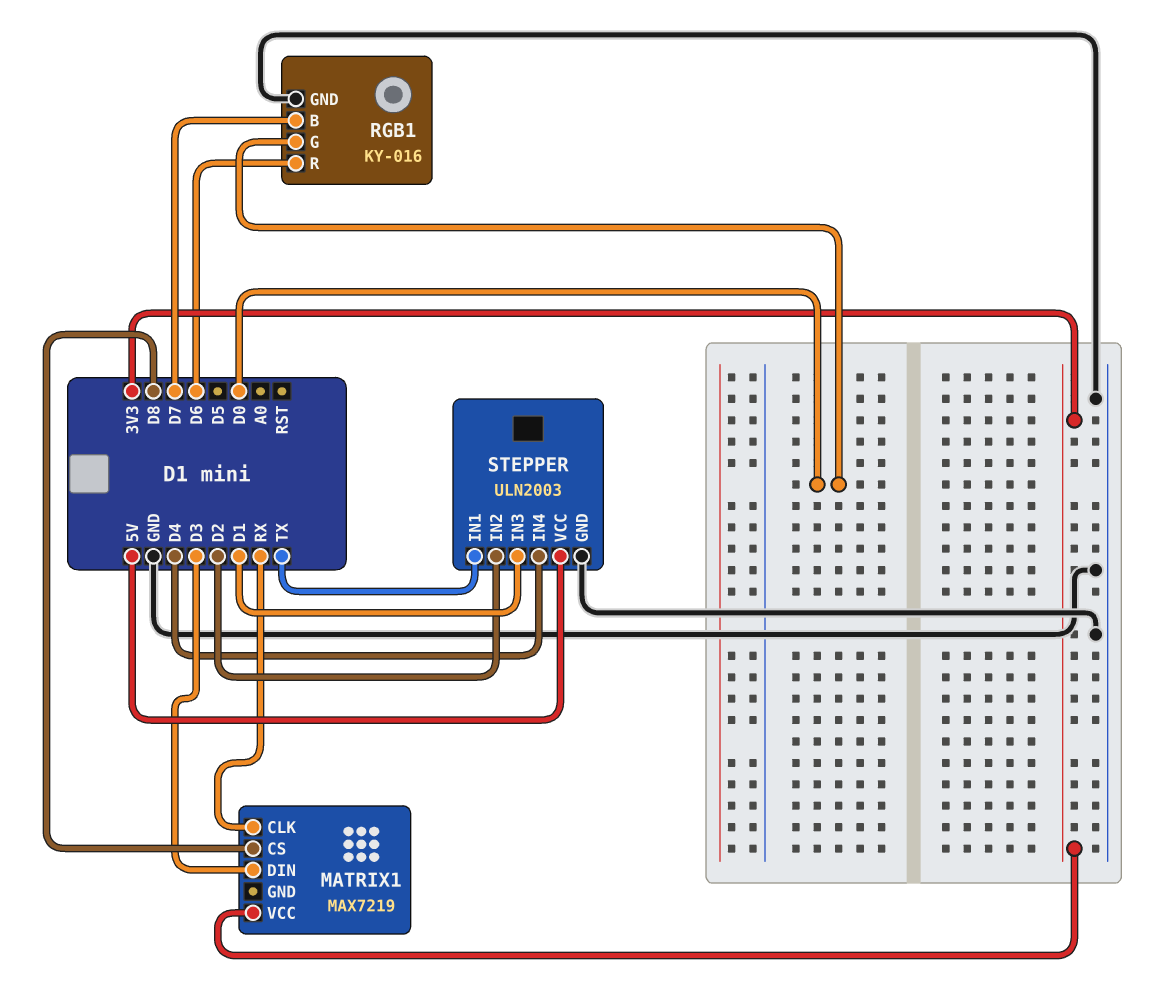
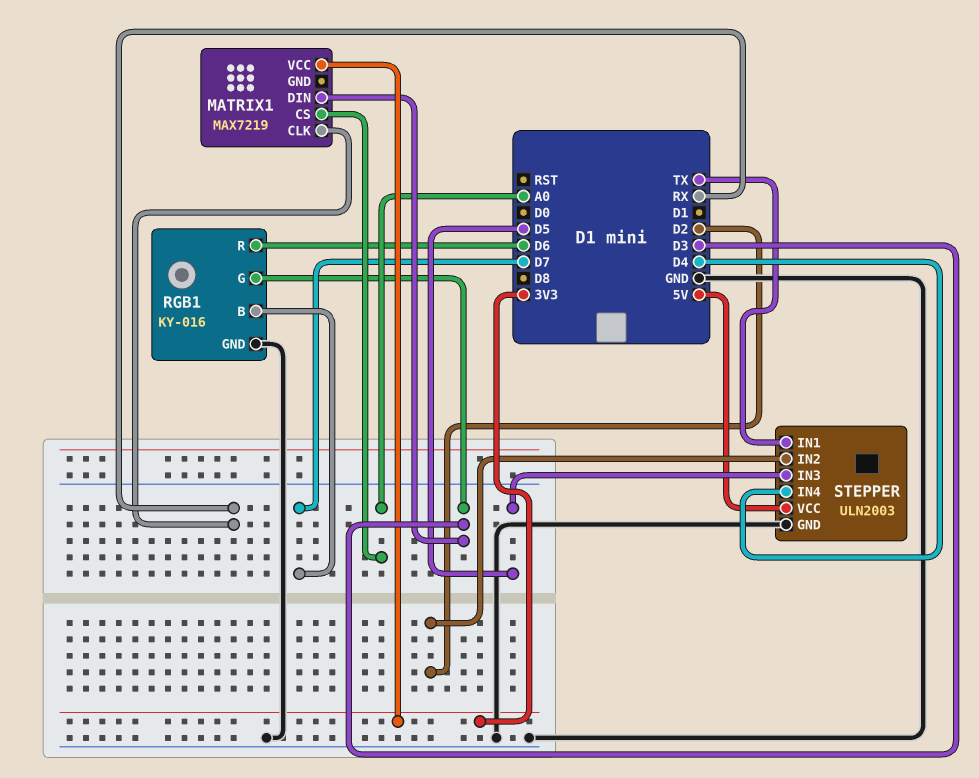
MATRIX1 pin CS: D8 -> A0
RGB1 pin G: D0 -> D3
STEPPER pin IN3: D1 -> D5

